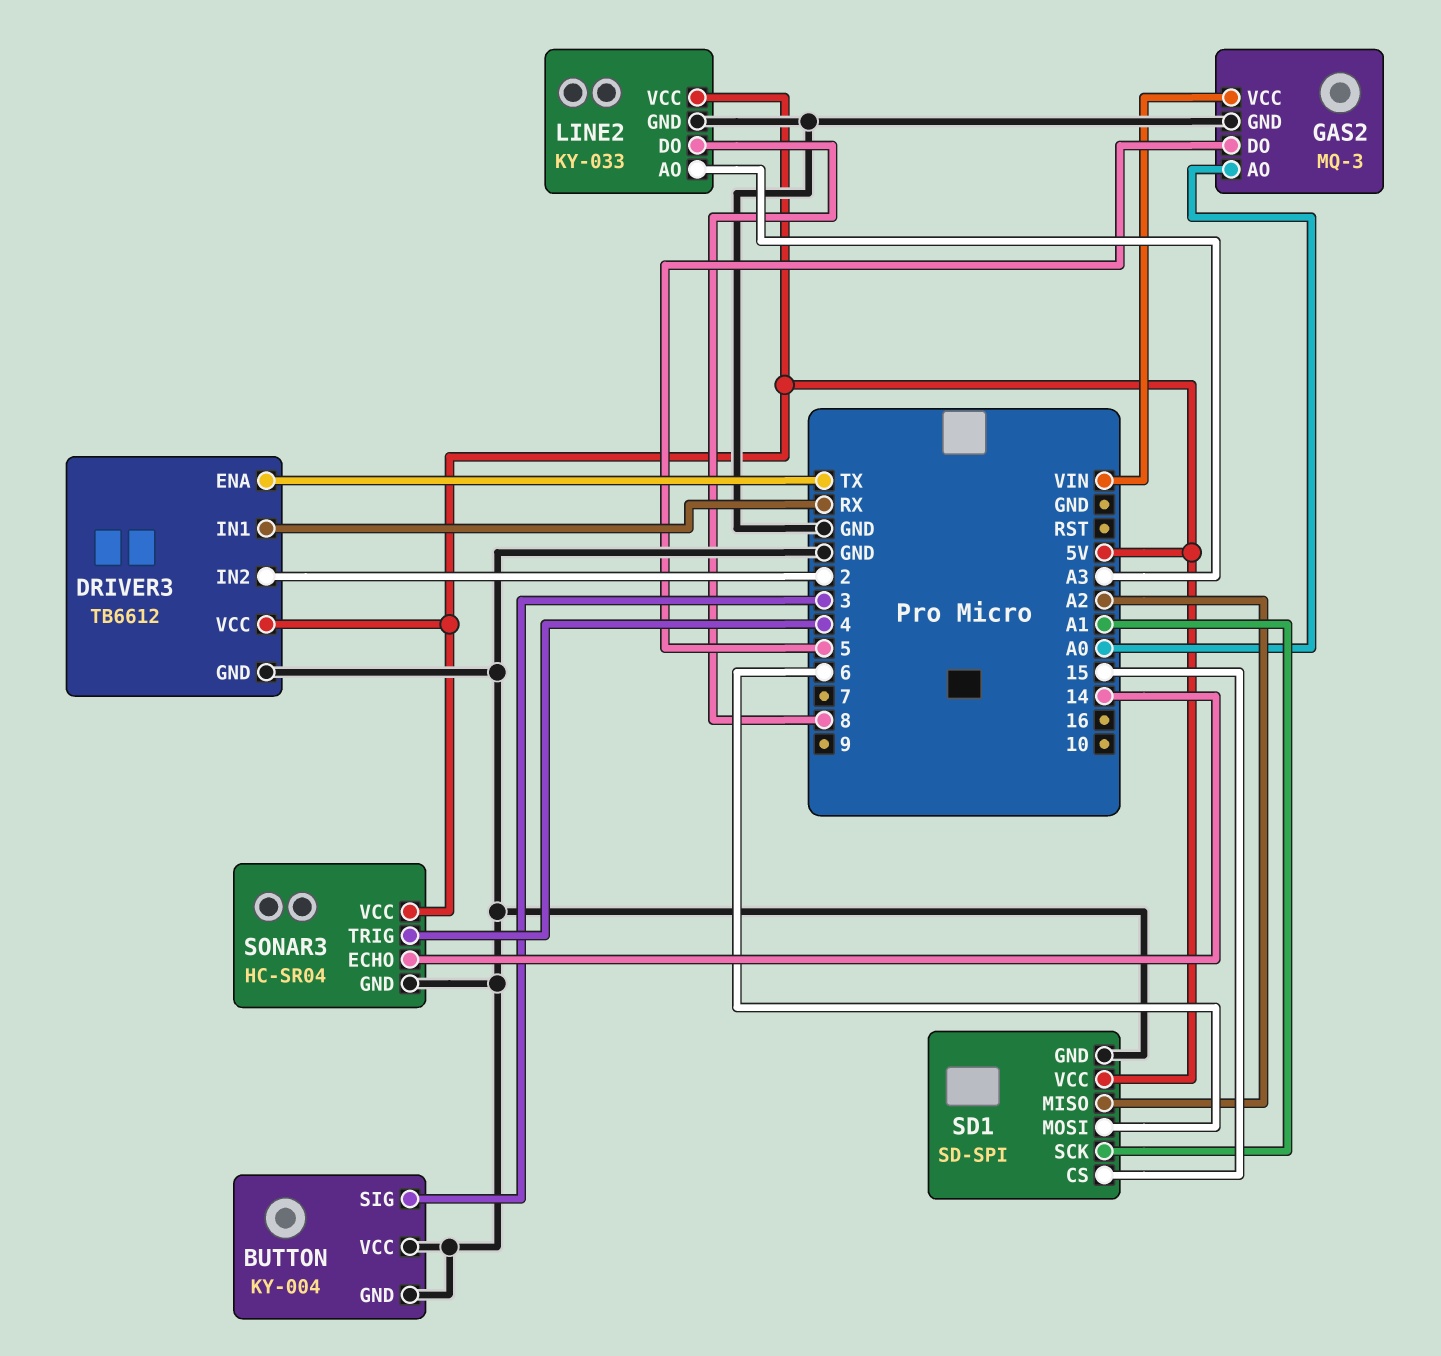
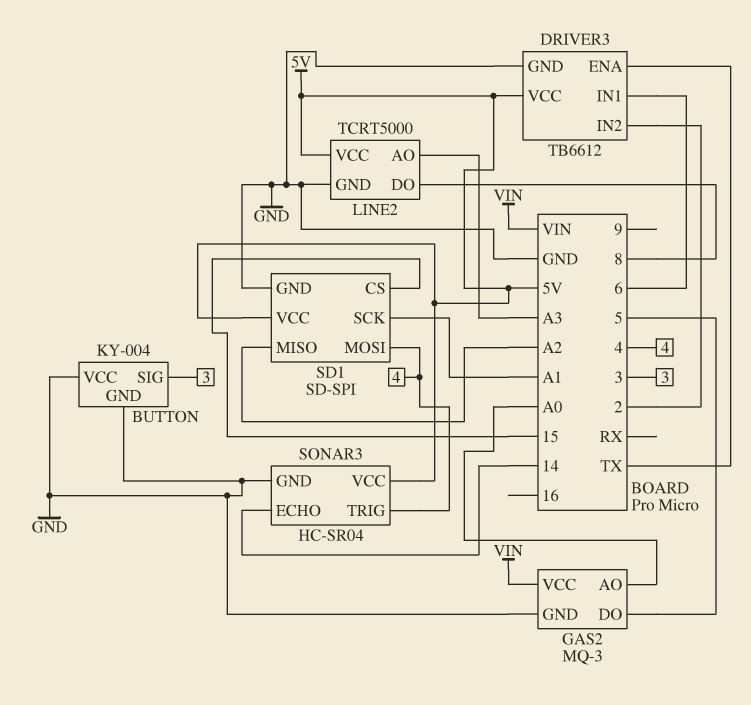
DRIVER3 pin IN1: RX -> 6
LINE2: KY-033 -> TCRT5000
SD1 pin MOSI: 6 -> 4

